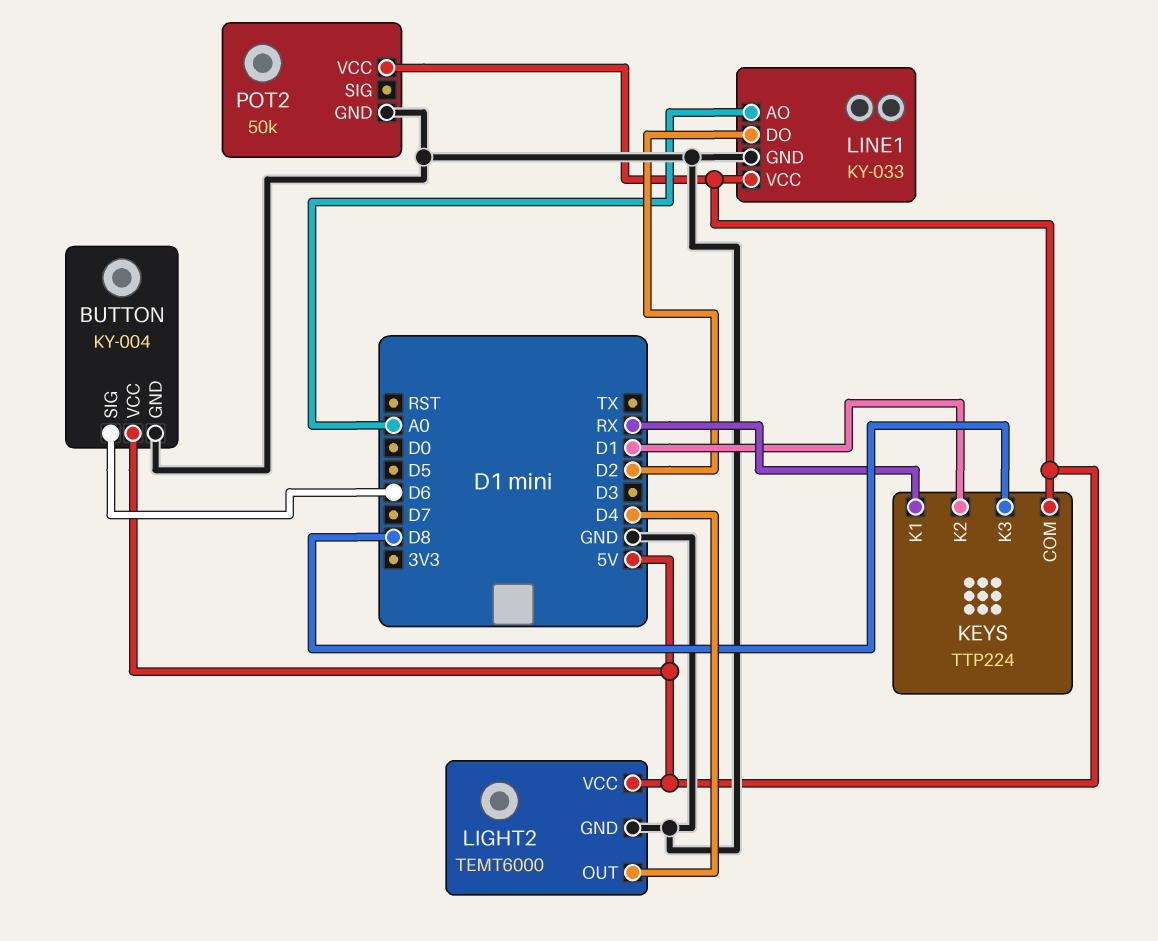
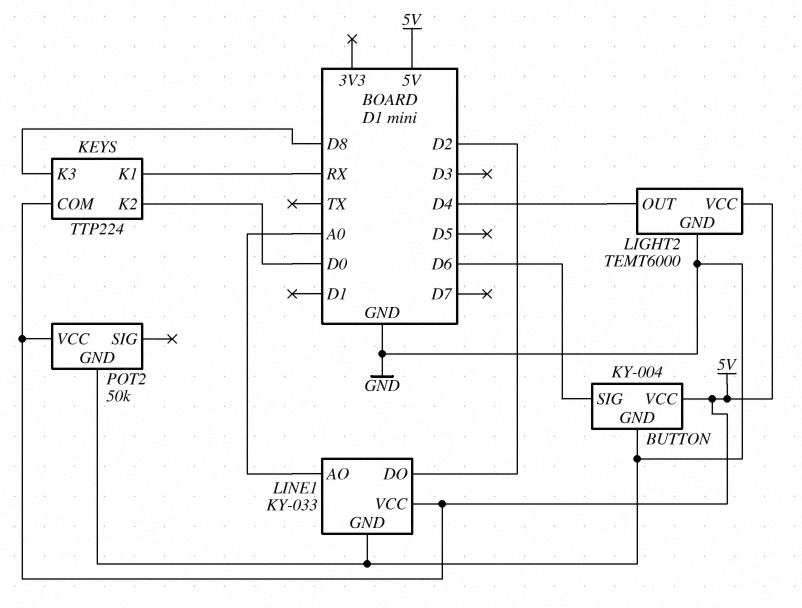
KEYS pin K2: D1 -> D0

